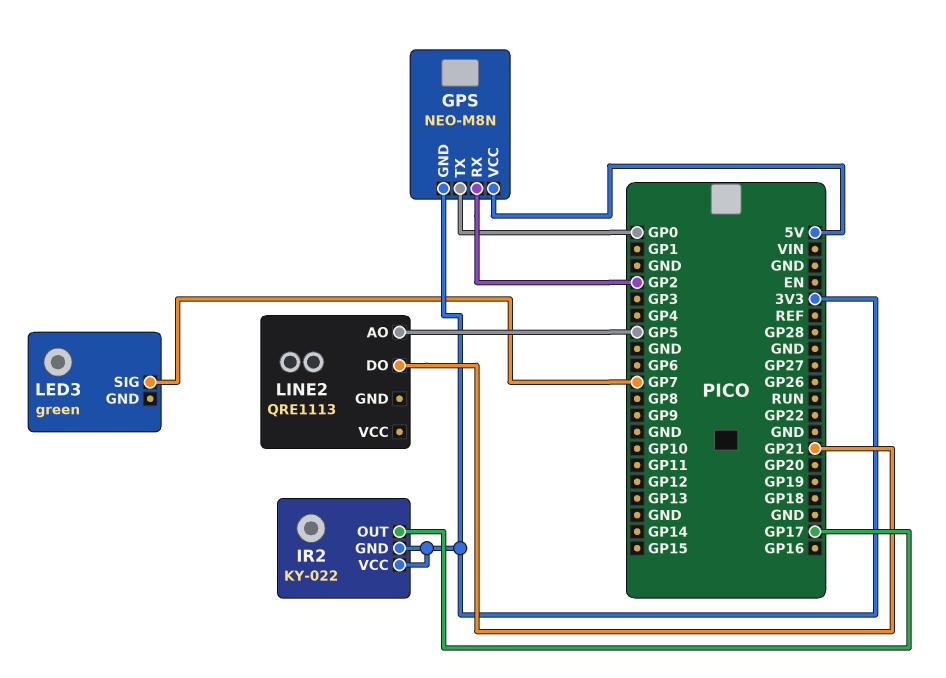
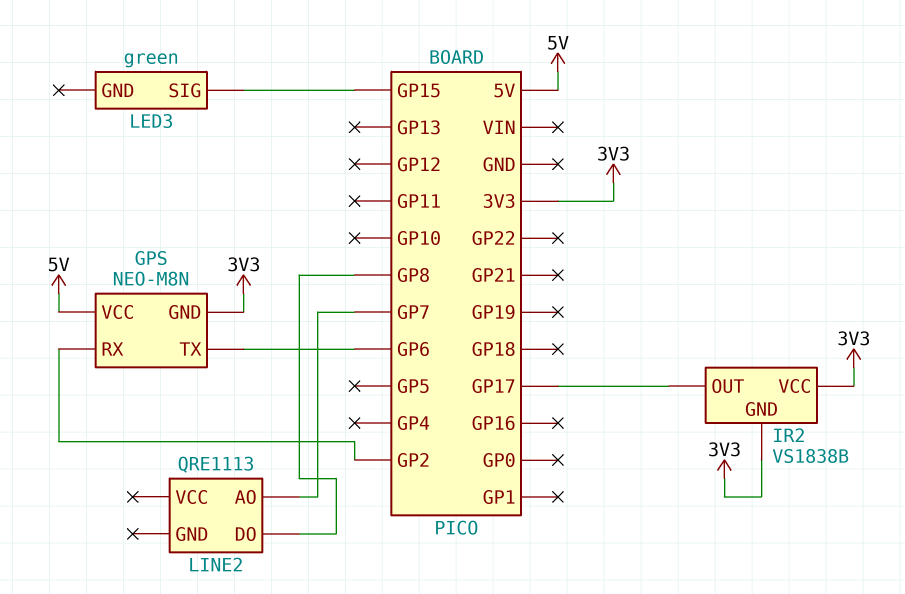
GPS pin TX: GP0 -> GP6
IR2: KY-022 -> VS1838B
LED3 pin SIG: GP7 -> GP15
LINE2 pin AO: GP5 -> GP7
LINE2 pin DO: GP21 -> GP8

